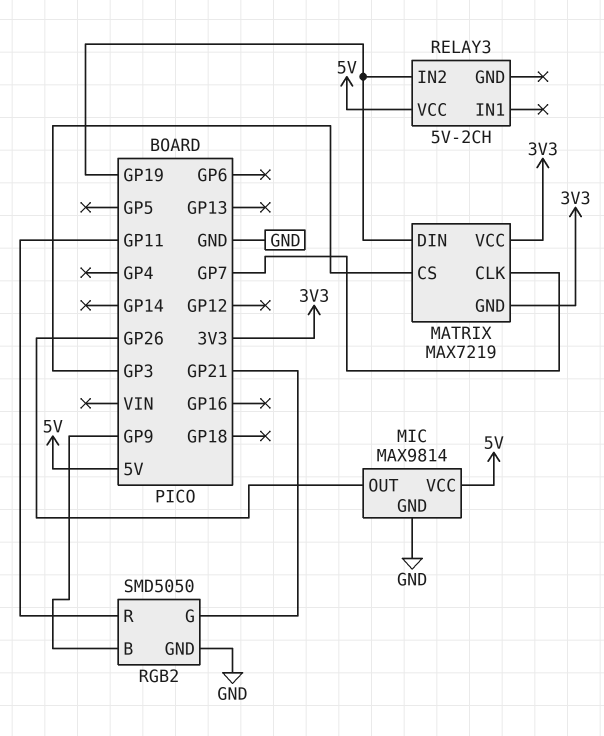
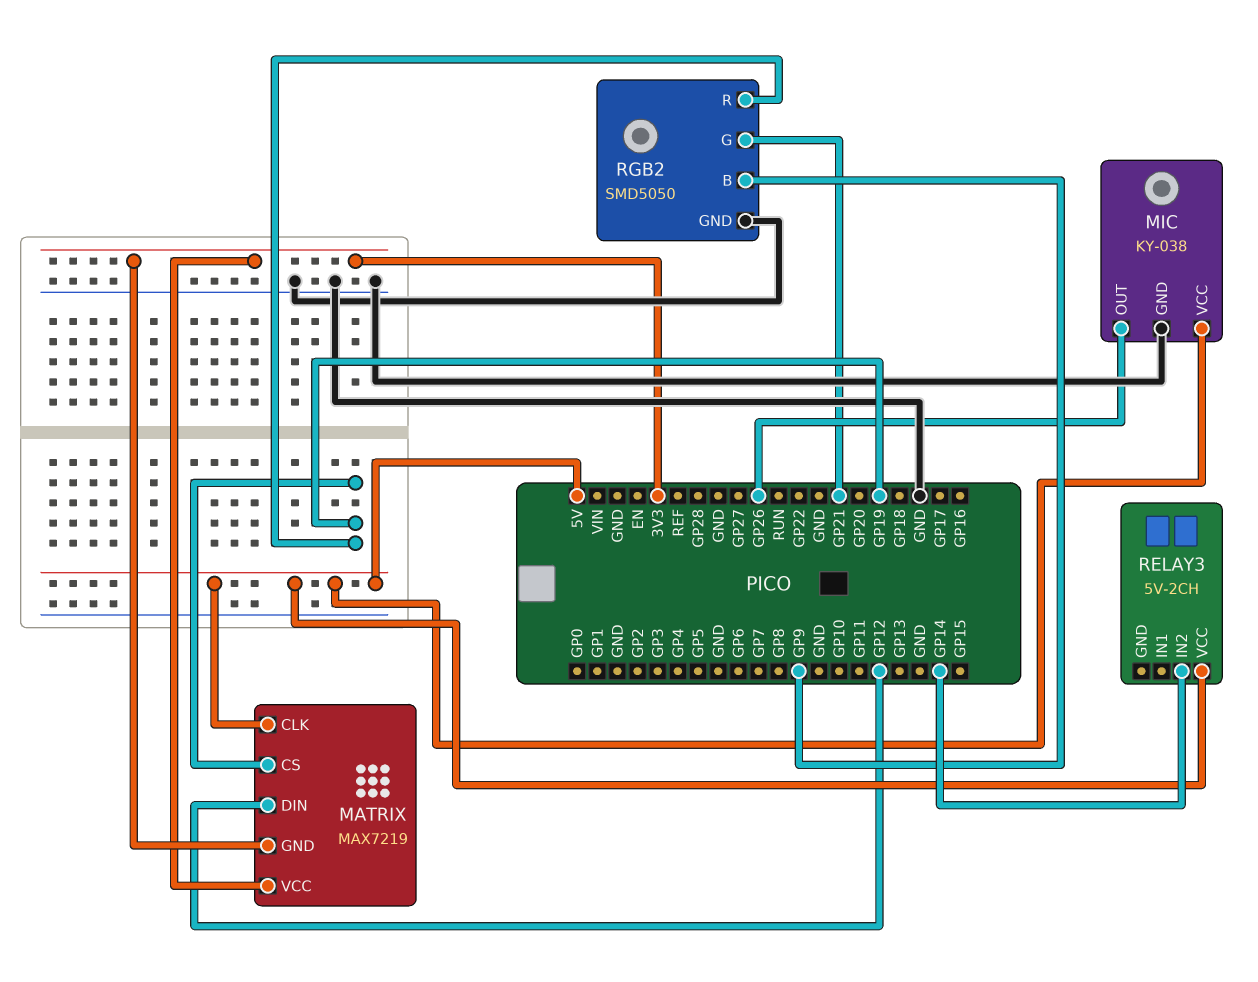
MATRIX pin CLK: GP7 -> 5V
MATRIX pin CS: GP3 -> GP19
MATRIX pin DIN: GP19 -> GP12
MIC: MAX9814 -> KY-038
RELAY3 pin IN2: GP19 -> GP14
RGB2 pin R: GP11 -> GP19

